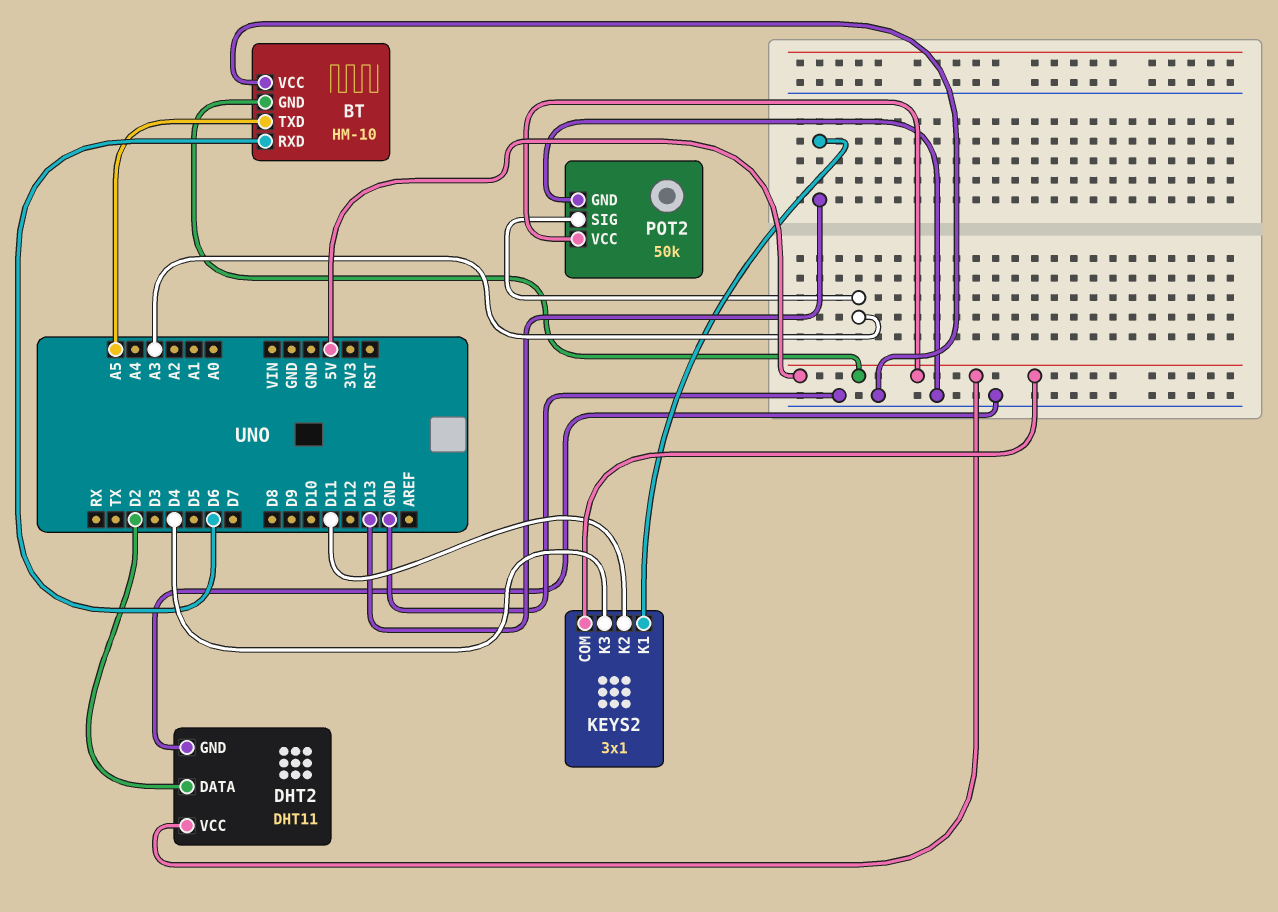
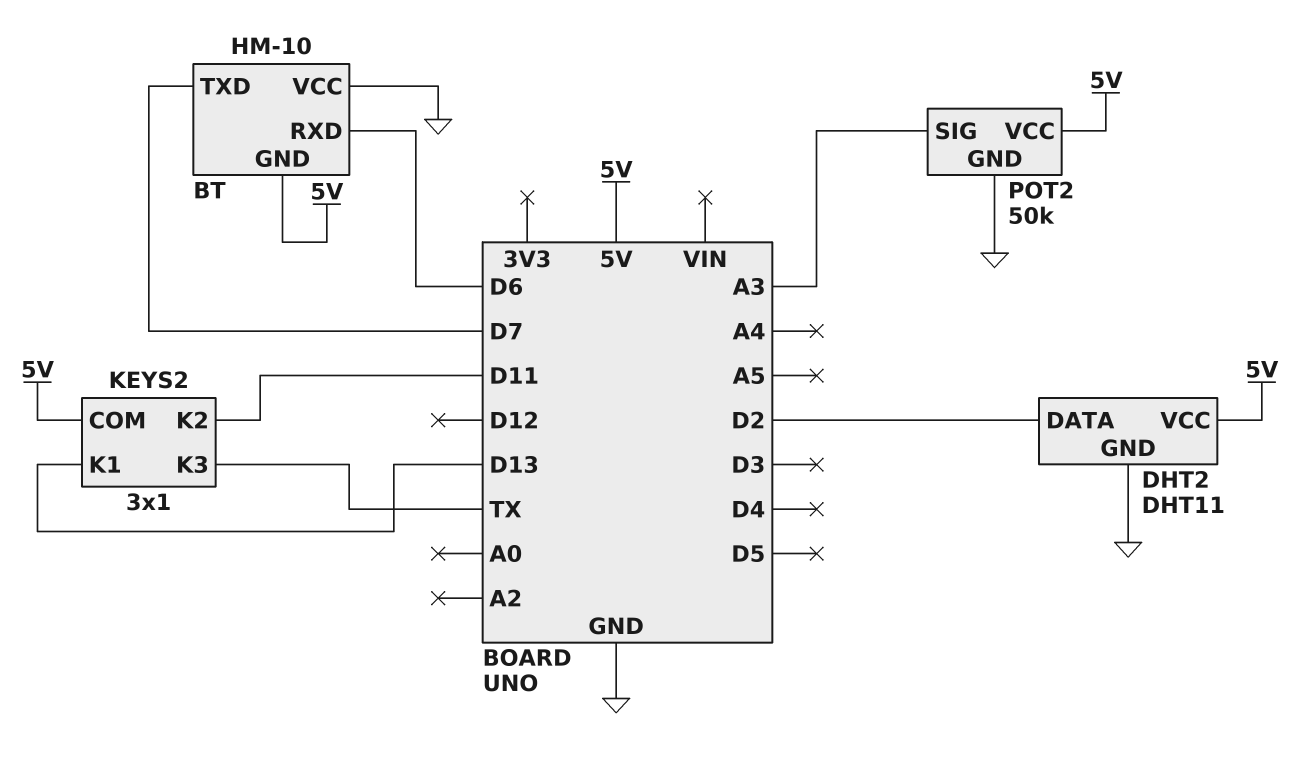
BT pin TXD: A5 -> D7
KEYS2 pin K3: D4 -> TX

